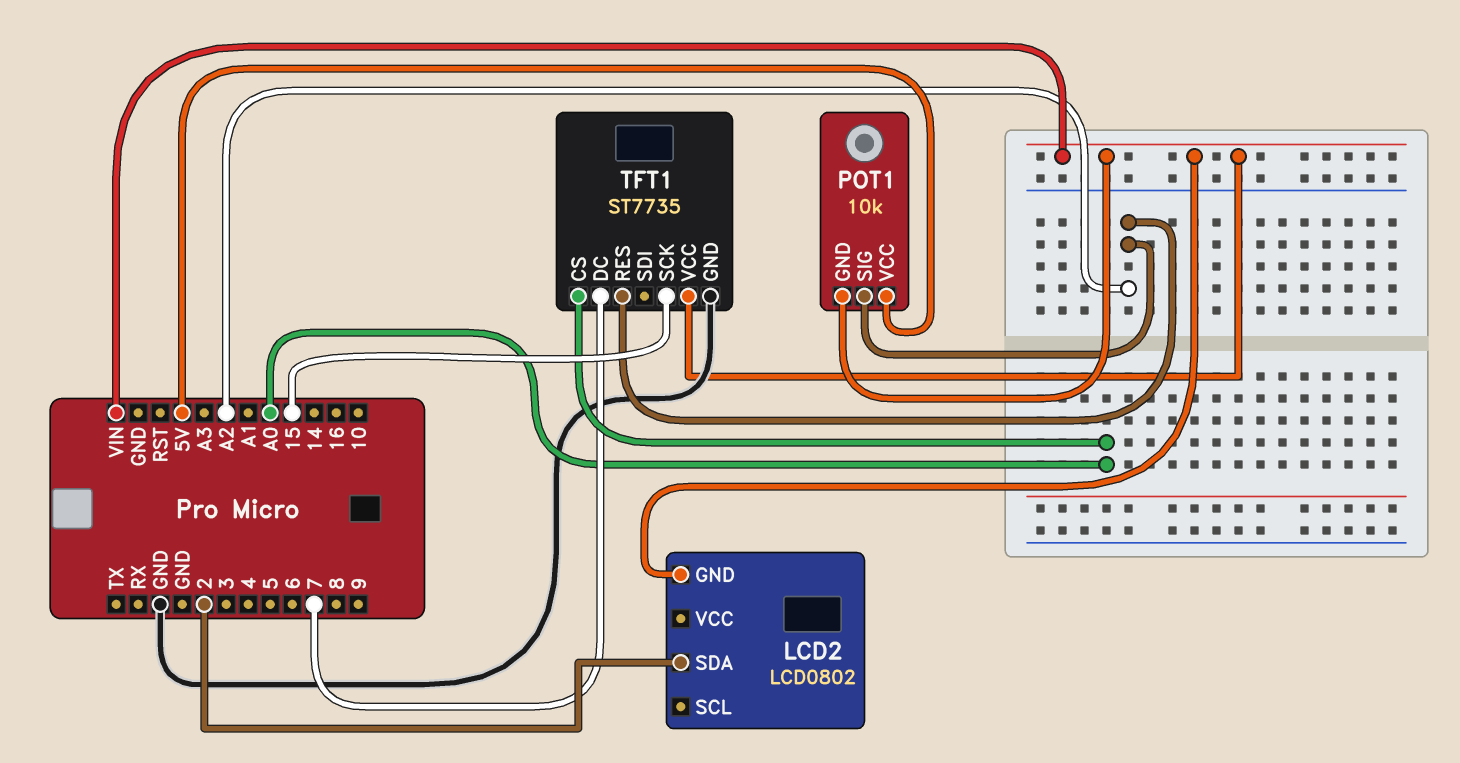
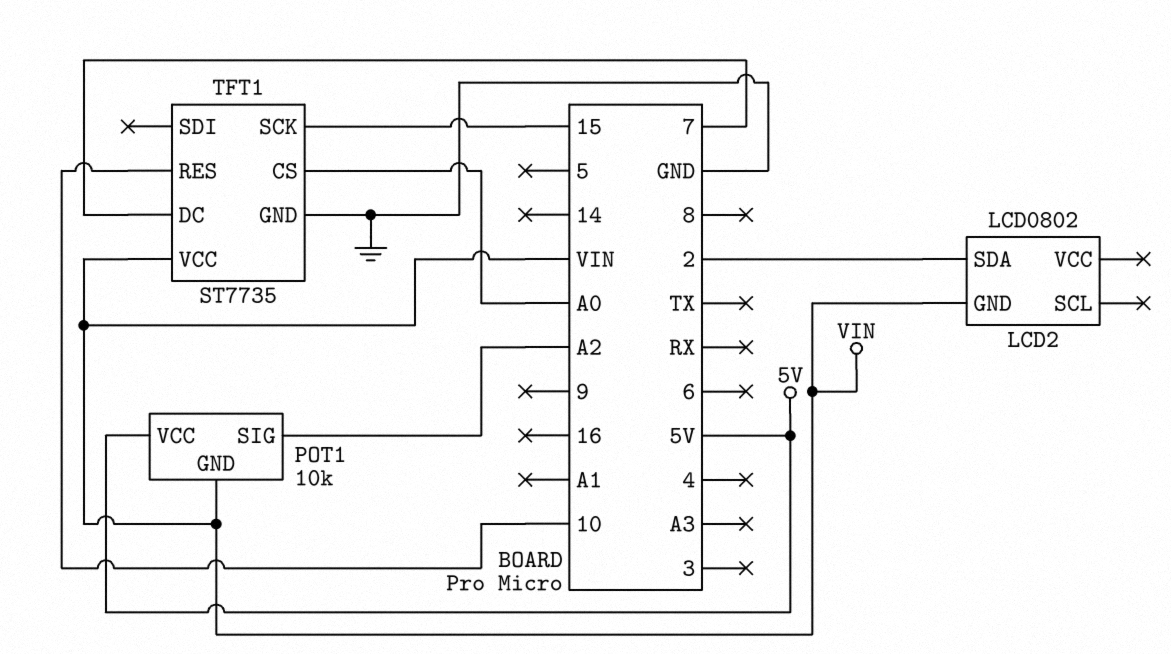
TFT1 pin RES: A2 -> 10

